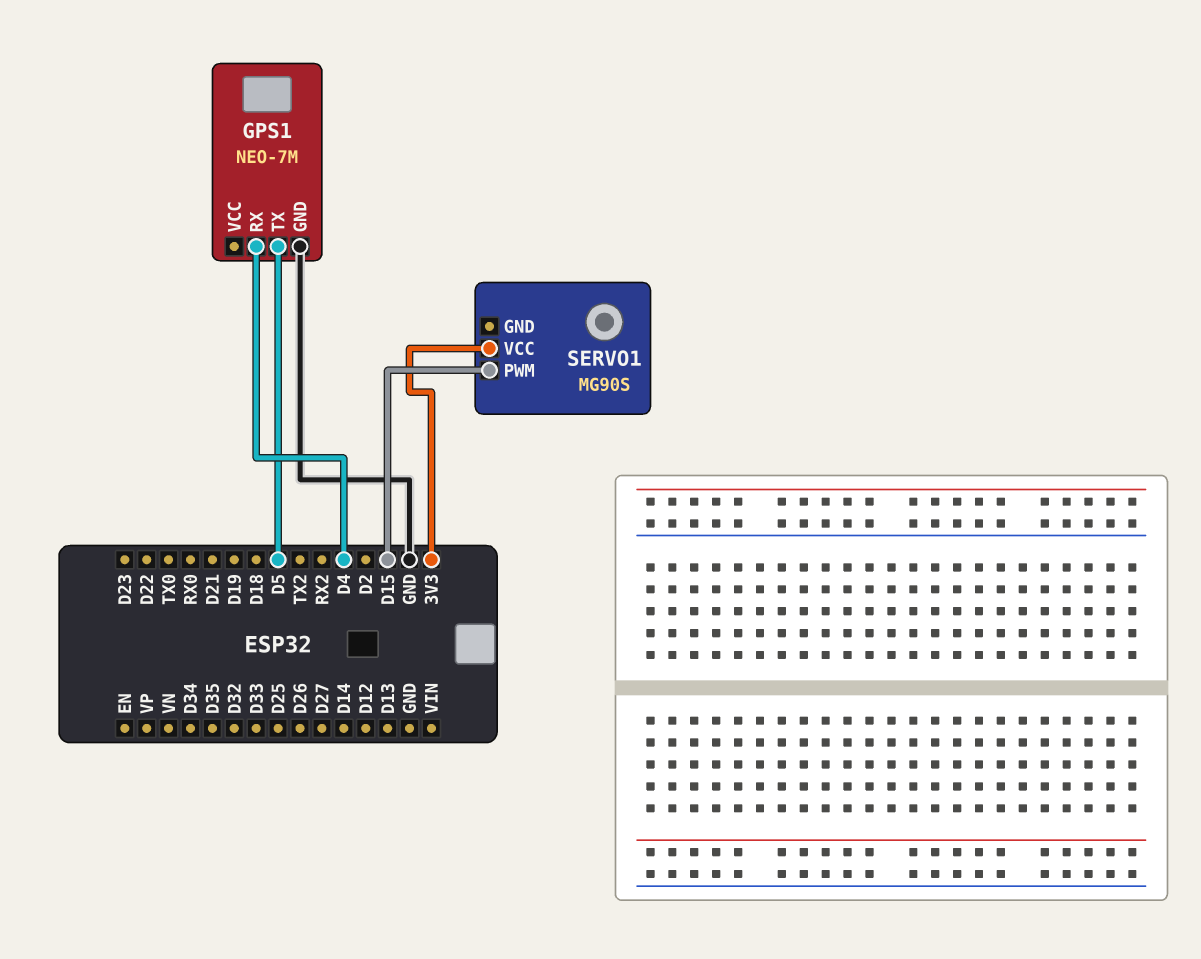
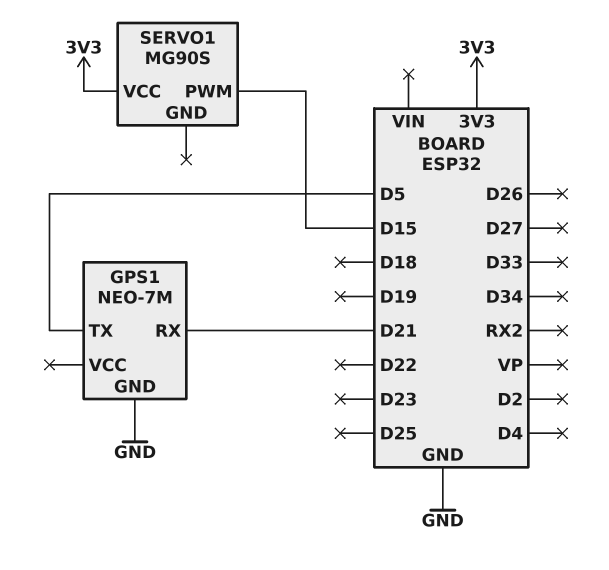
GPS1 pin RX: D4 -> D21

